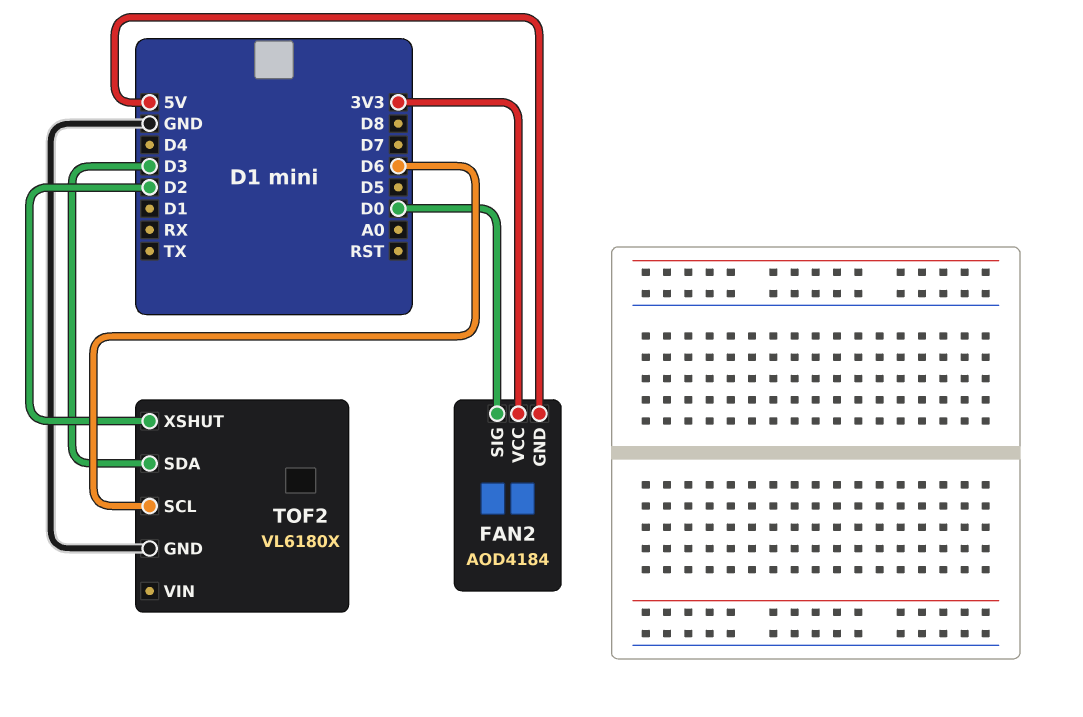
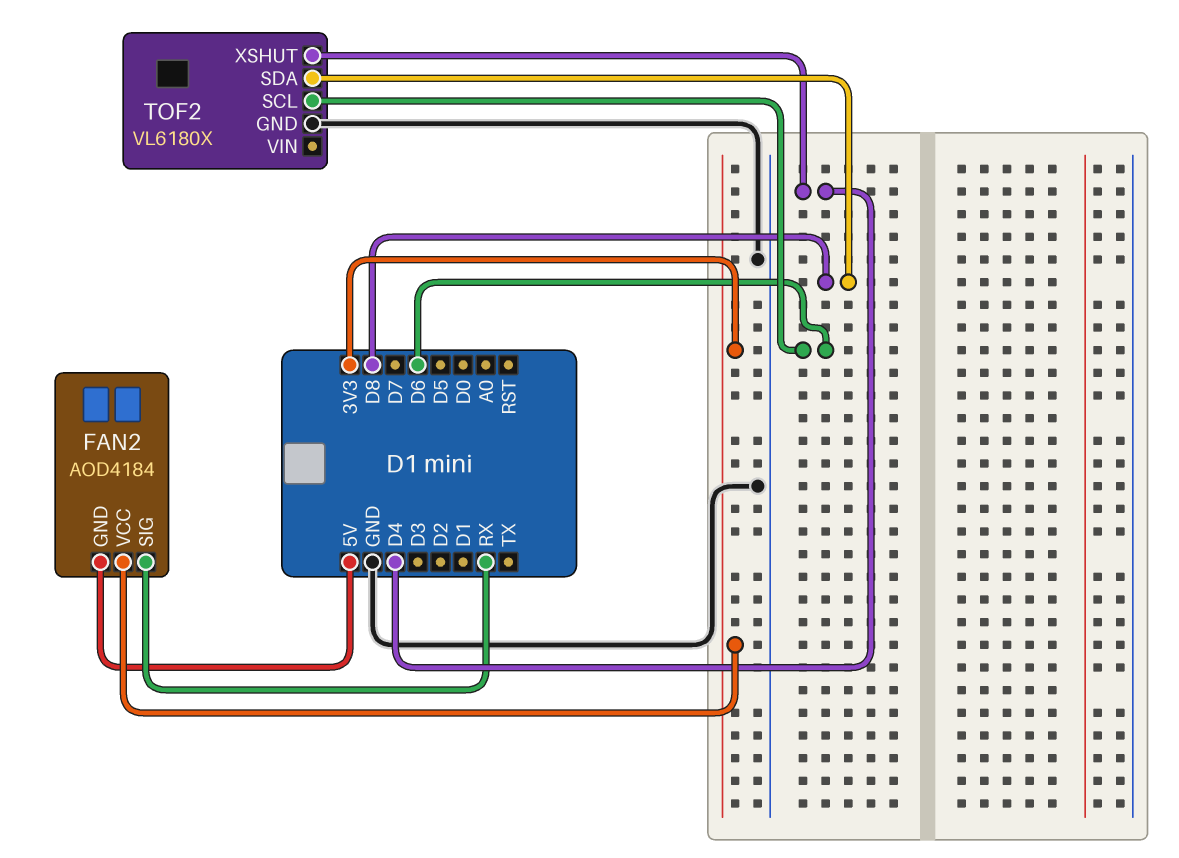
FAN2 pin SIG: D0 -> RX
TOF2 pin SDA: D3 -> D8
TOF2 pin XSHUT: D2 -> D4

